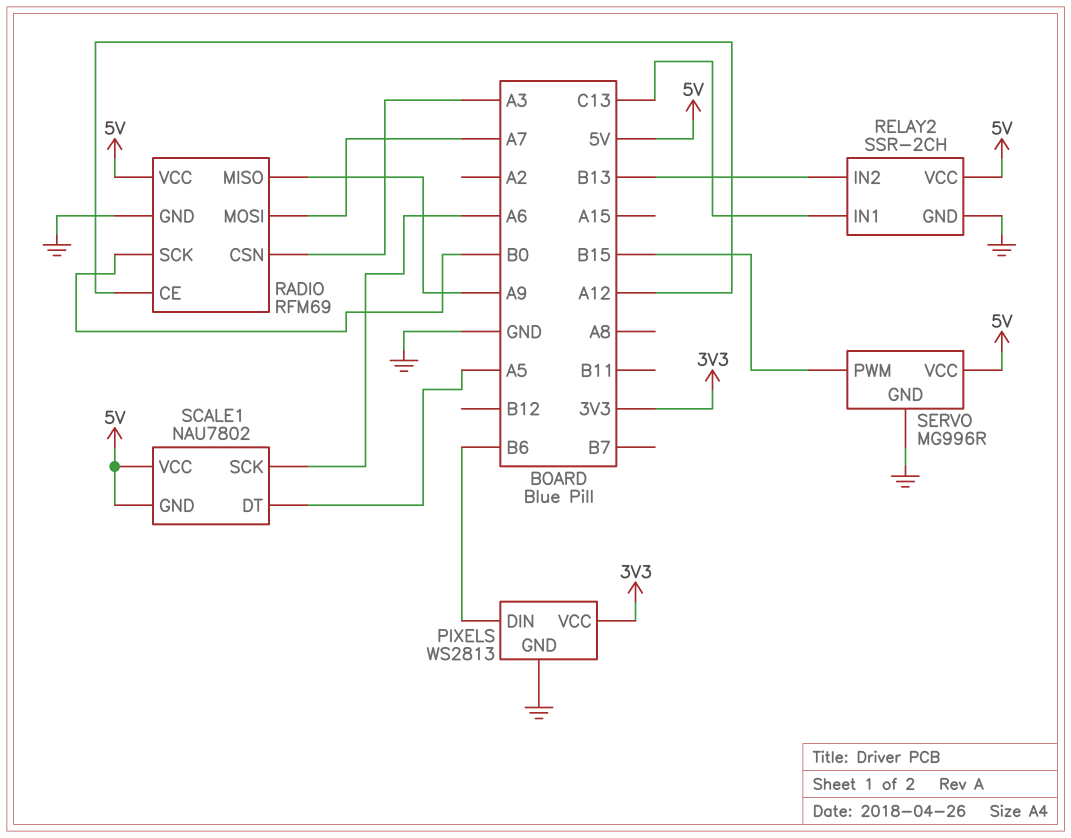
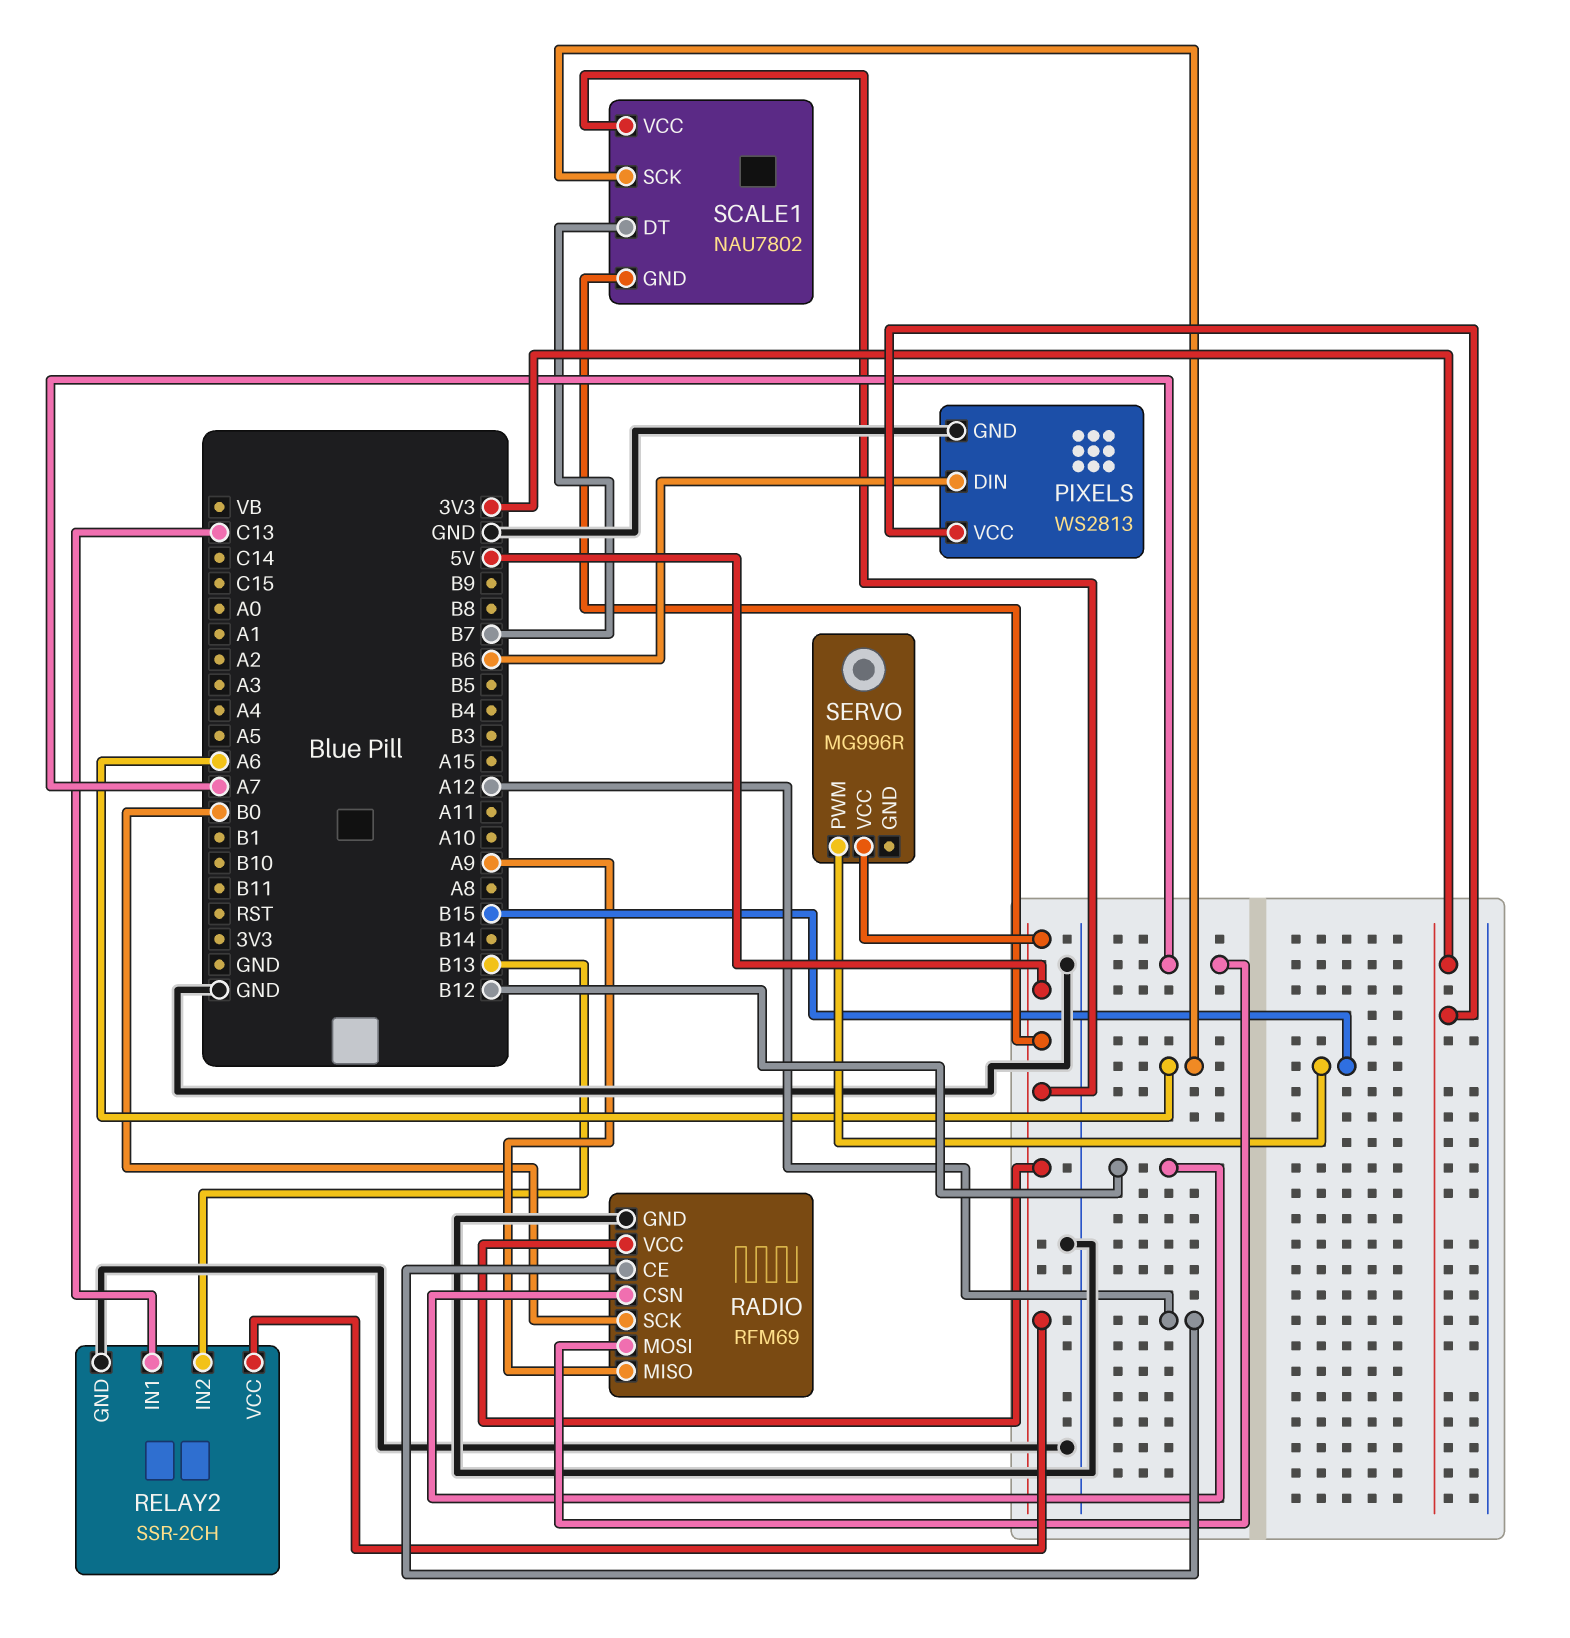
RADIO pin CSN: A3 -> B12
SCALE1 pin DT: A5 -> B7
SERVO pin GND: GND -> none

